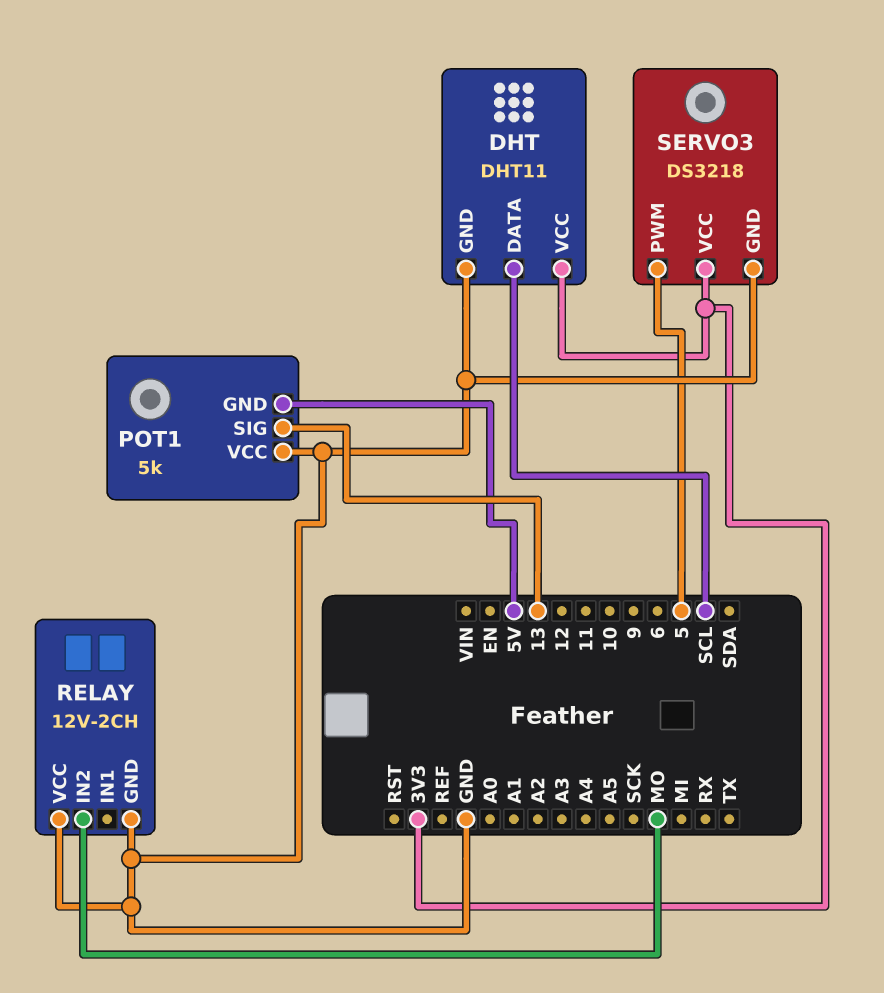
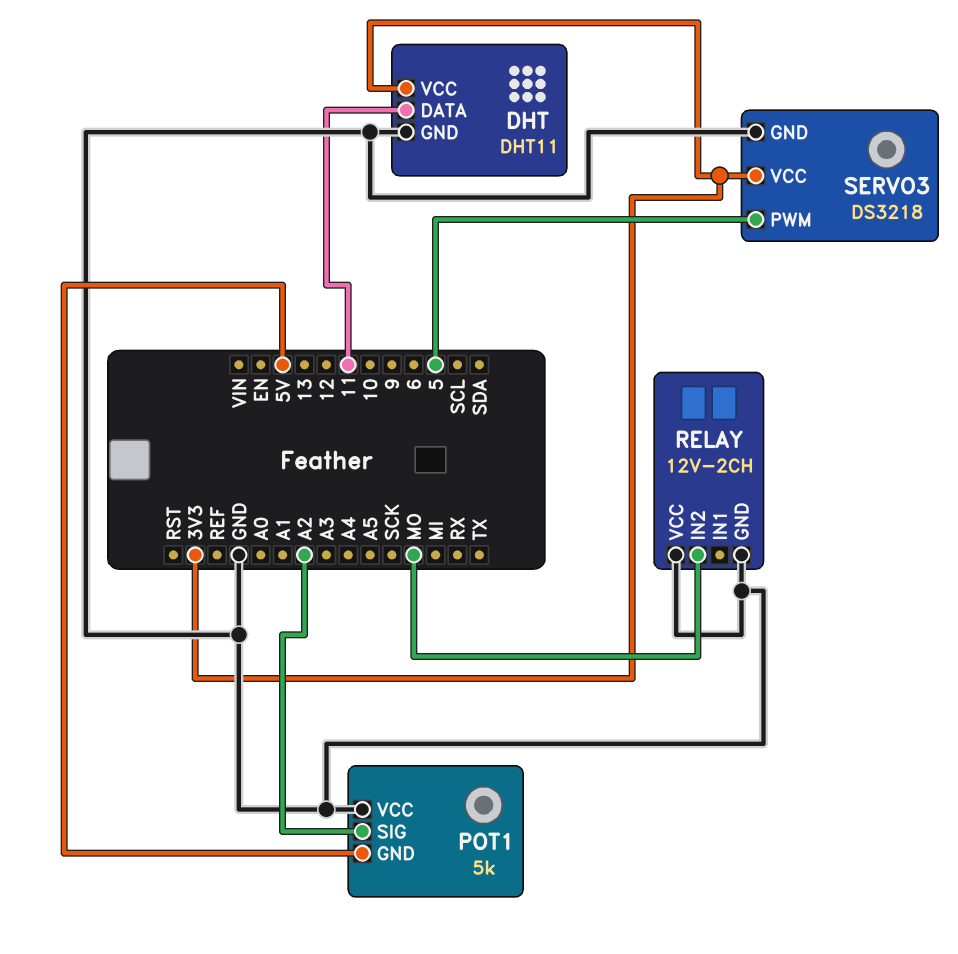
DHT pin DATA: SCL -> 11
POT1 pin SIG: 13 -> A2

